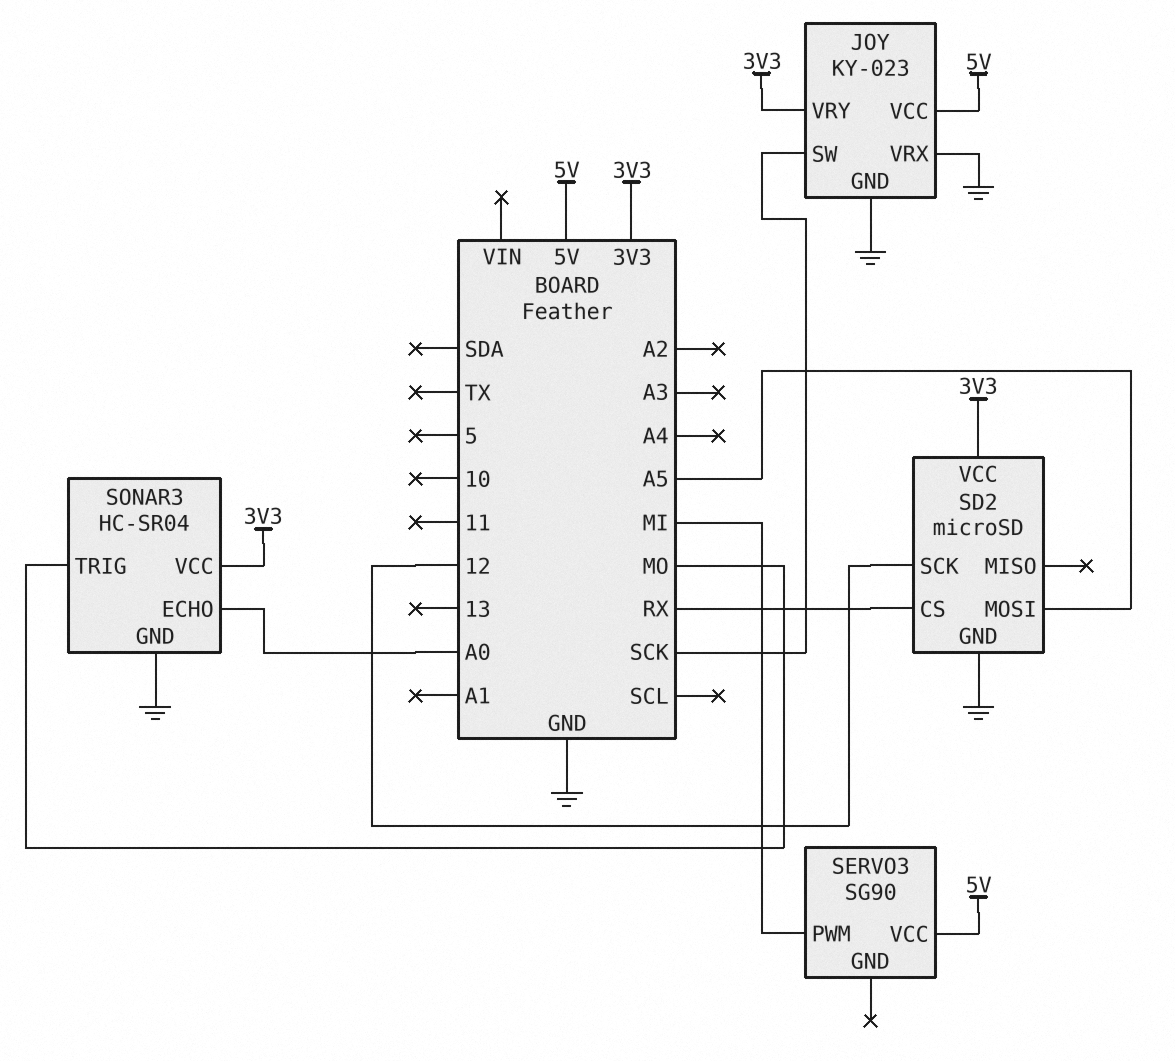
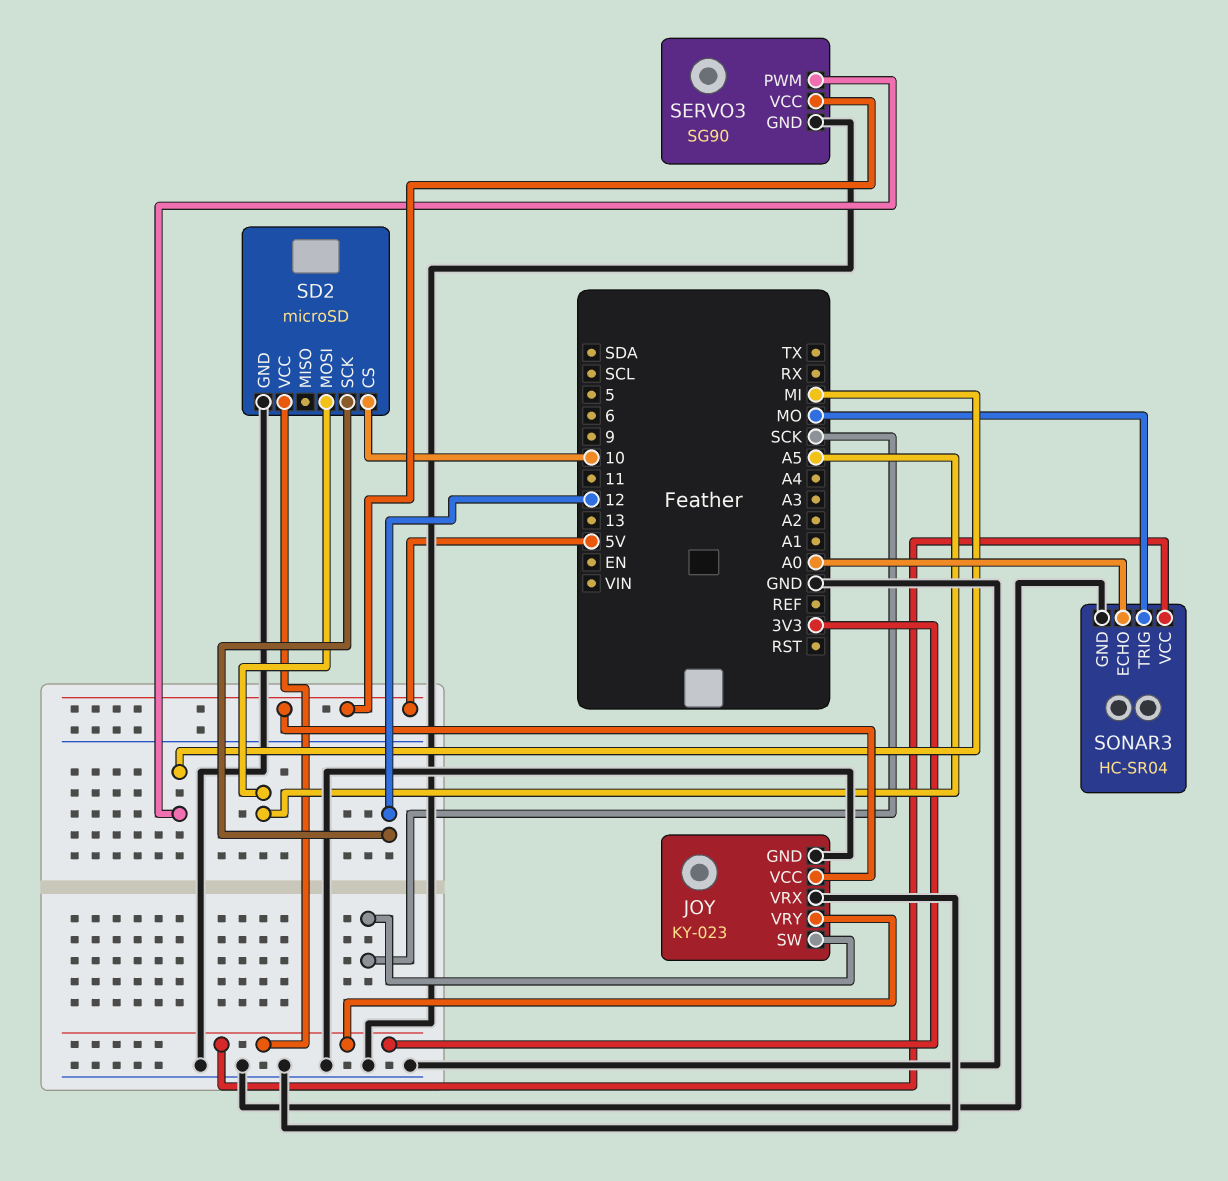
SD2 pin CS: RX -> 10
SERVO3 pin GND: none -> GND

